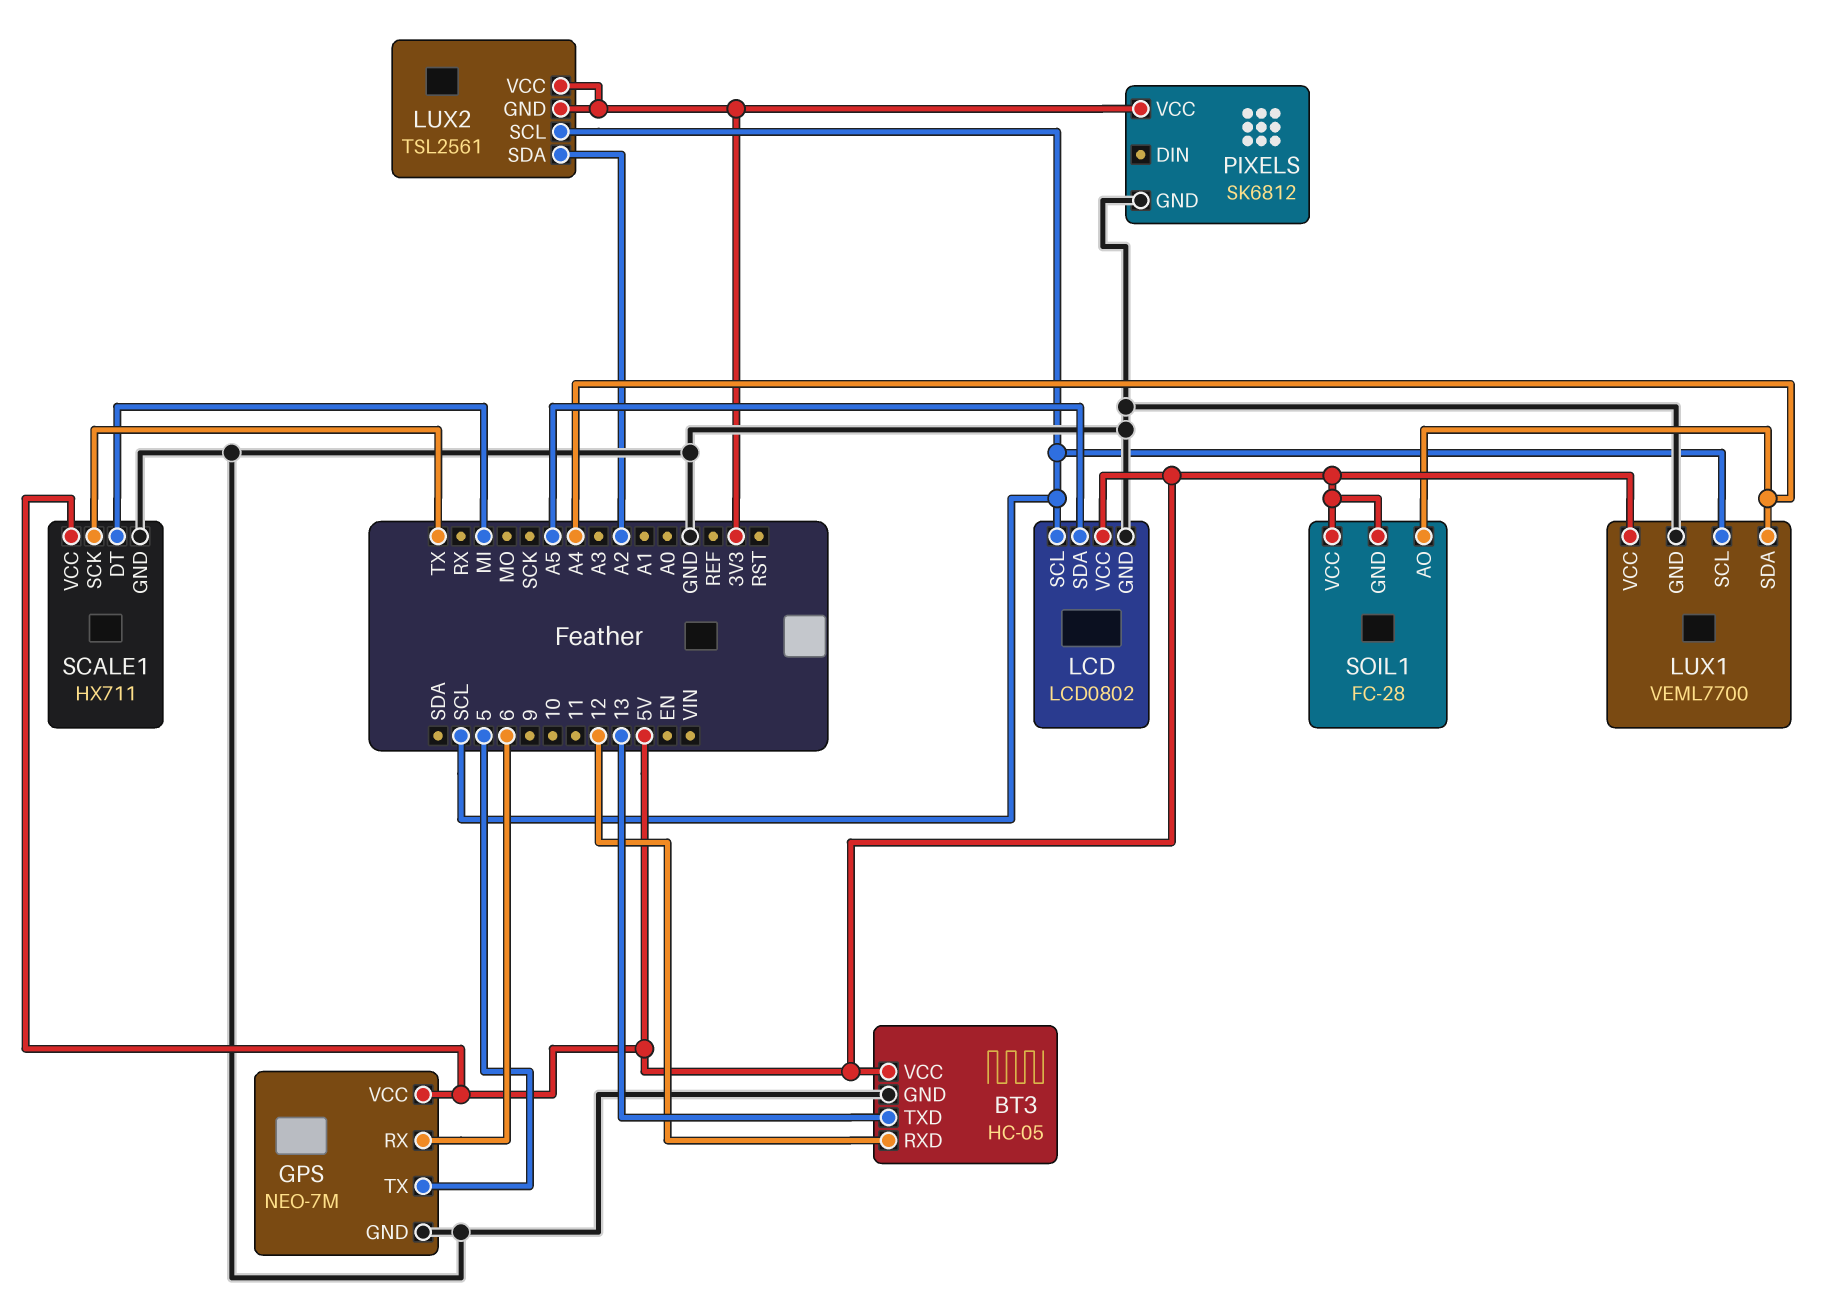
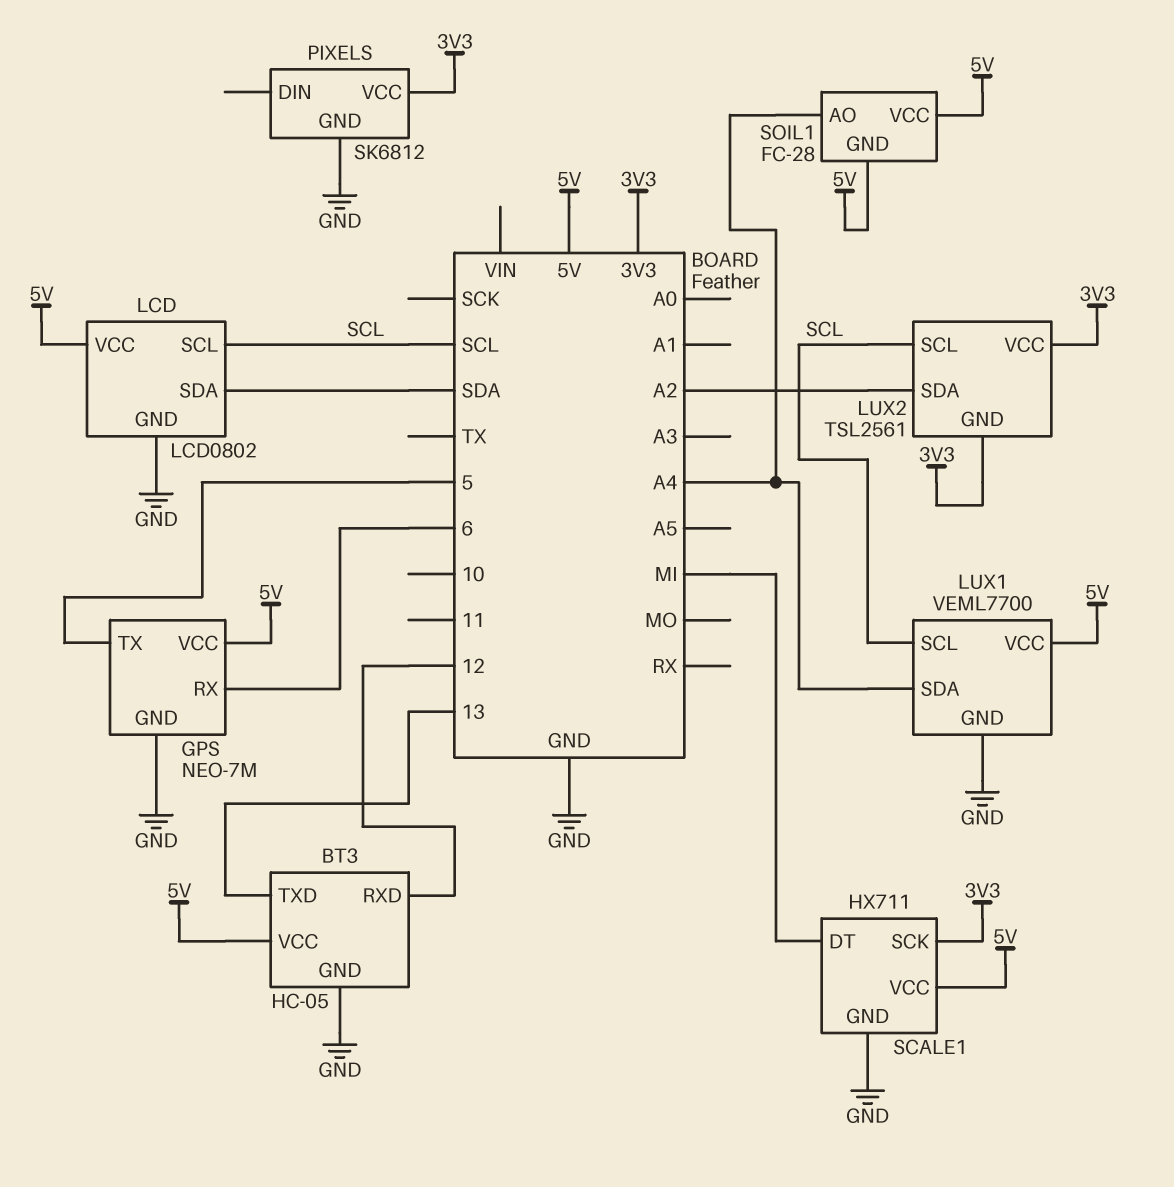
LCD pin SDA: A5 -> SDA
SCALE1 pin SCK: TX -> 3V3

